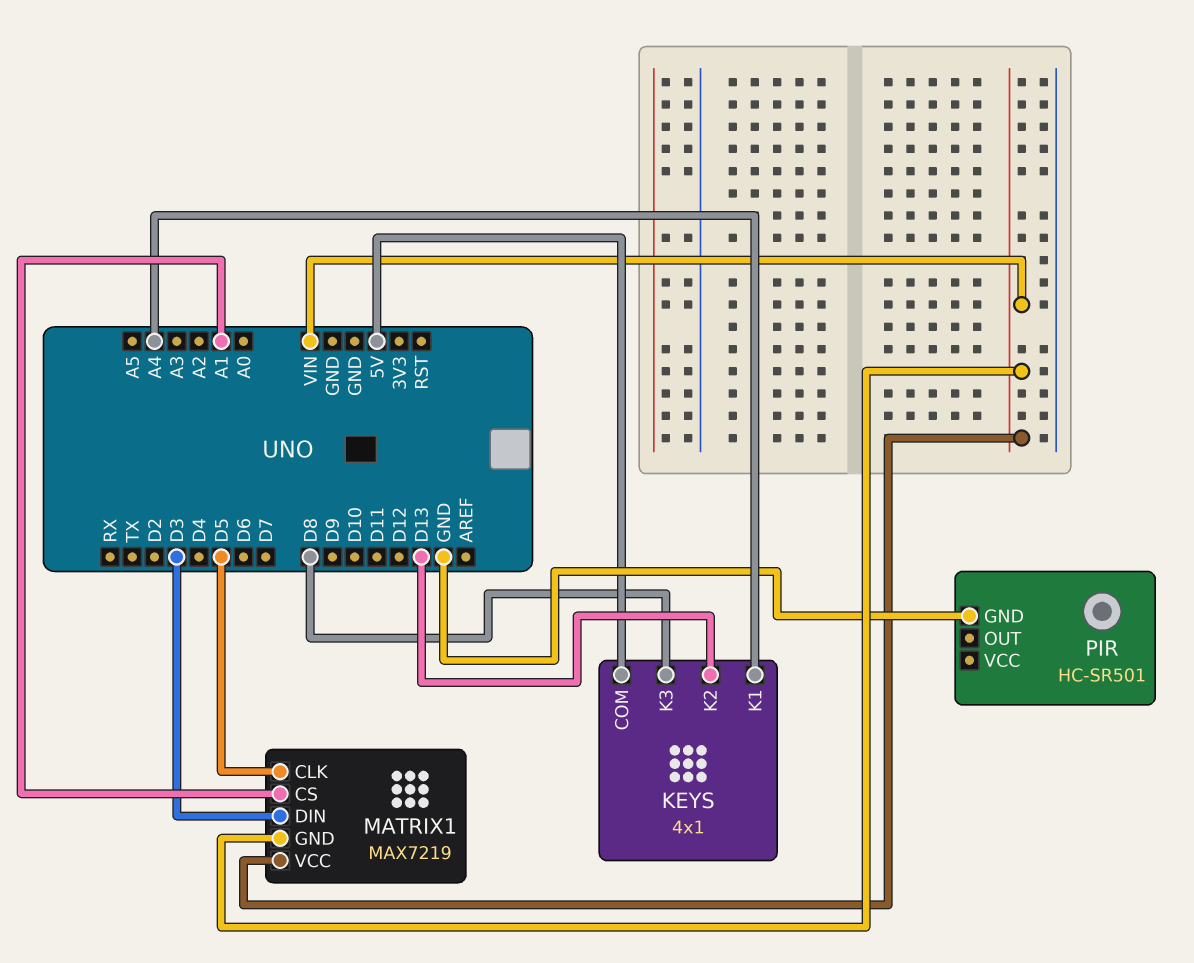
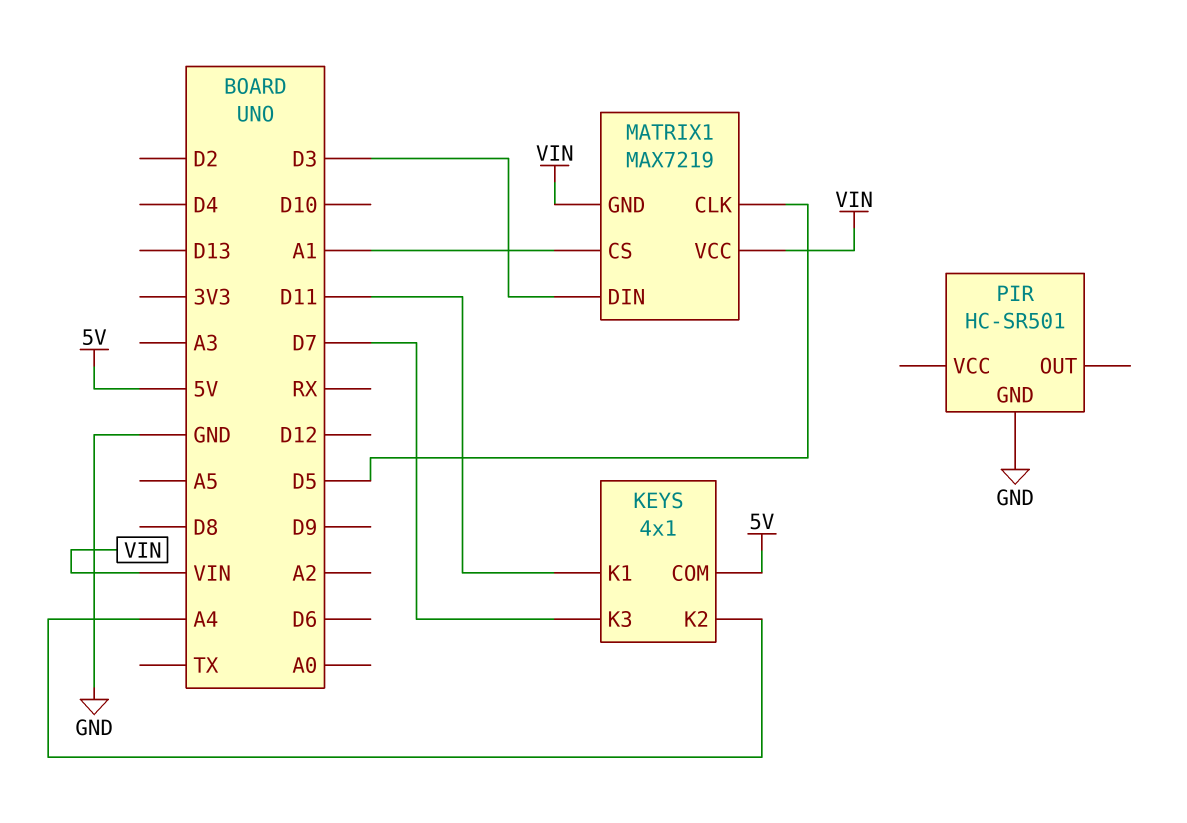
KEYS pin K1: A4 -> D11
KEYS pin K2: D13 -> A4
KEYS pin K3: D8 -> D7

